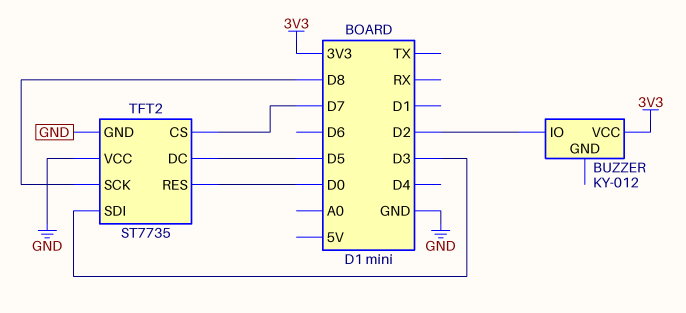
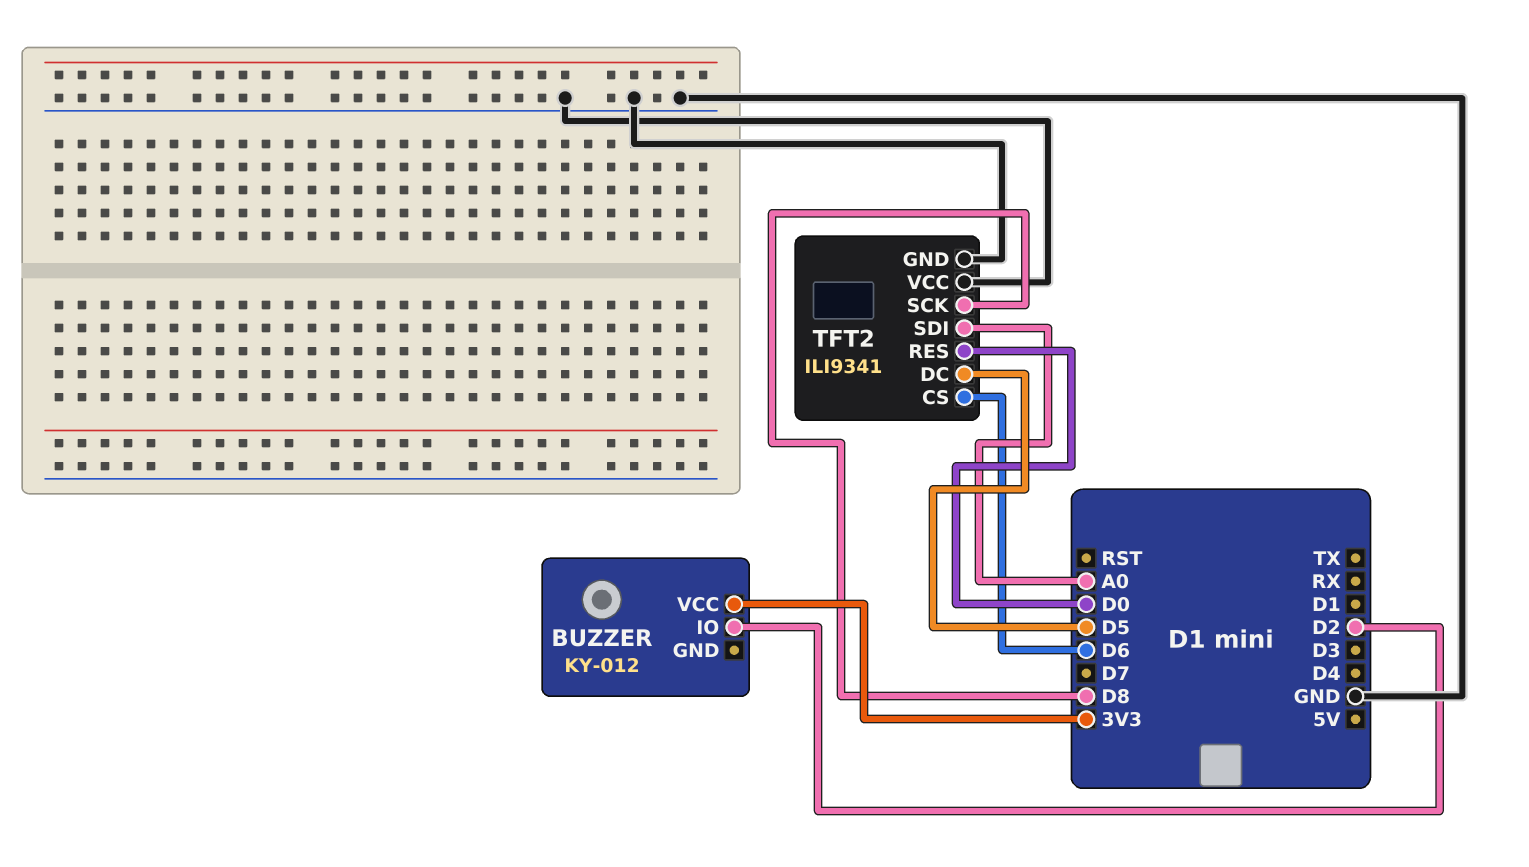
TFT2: ST7735 -> ILI9341
TFT2 pin CS: D7 -> D6
TFT2 pin SDI: D3 -> A0

